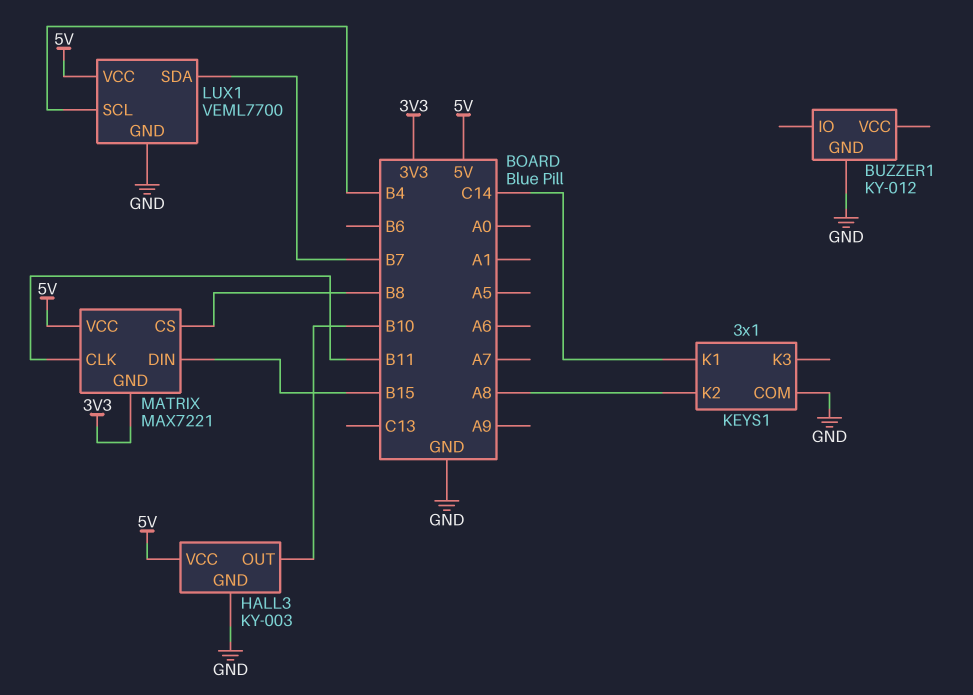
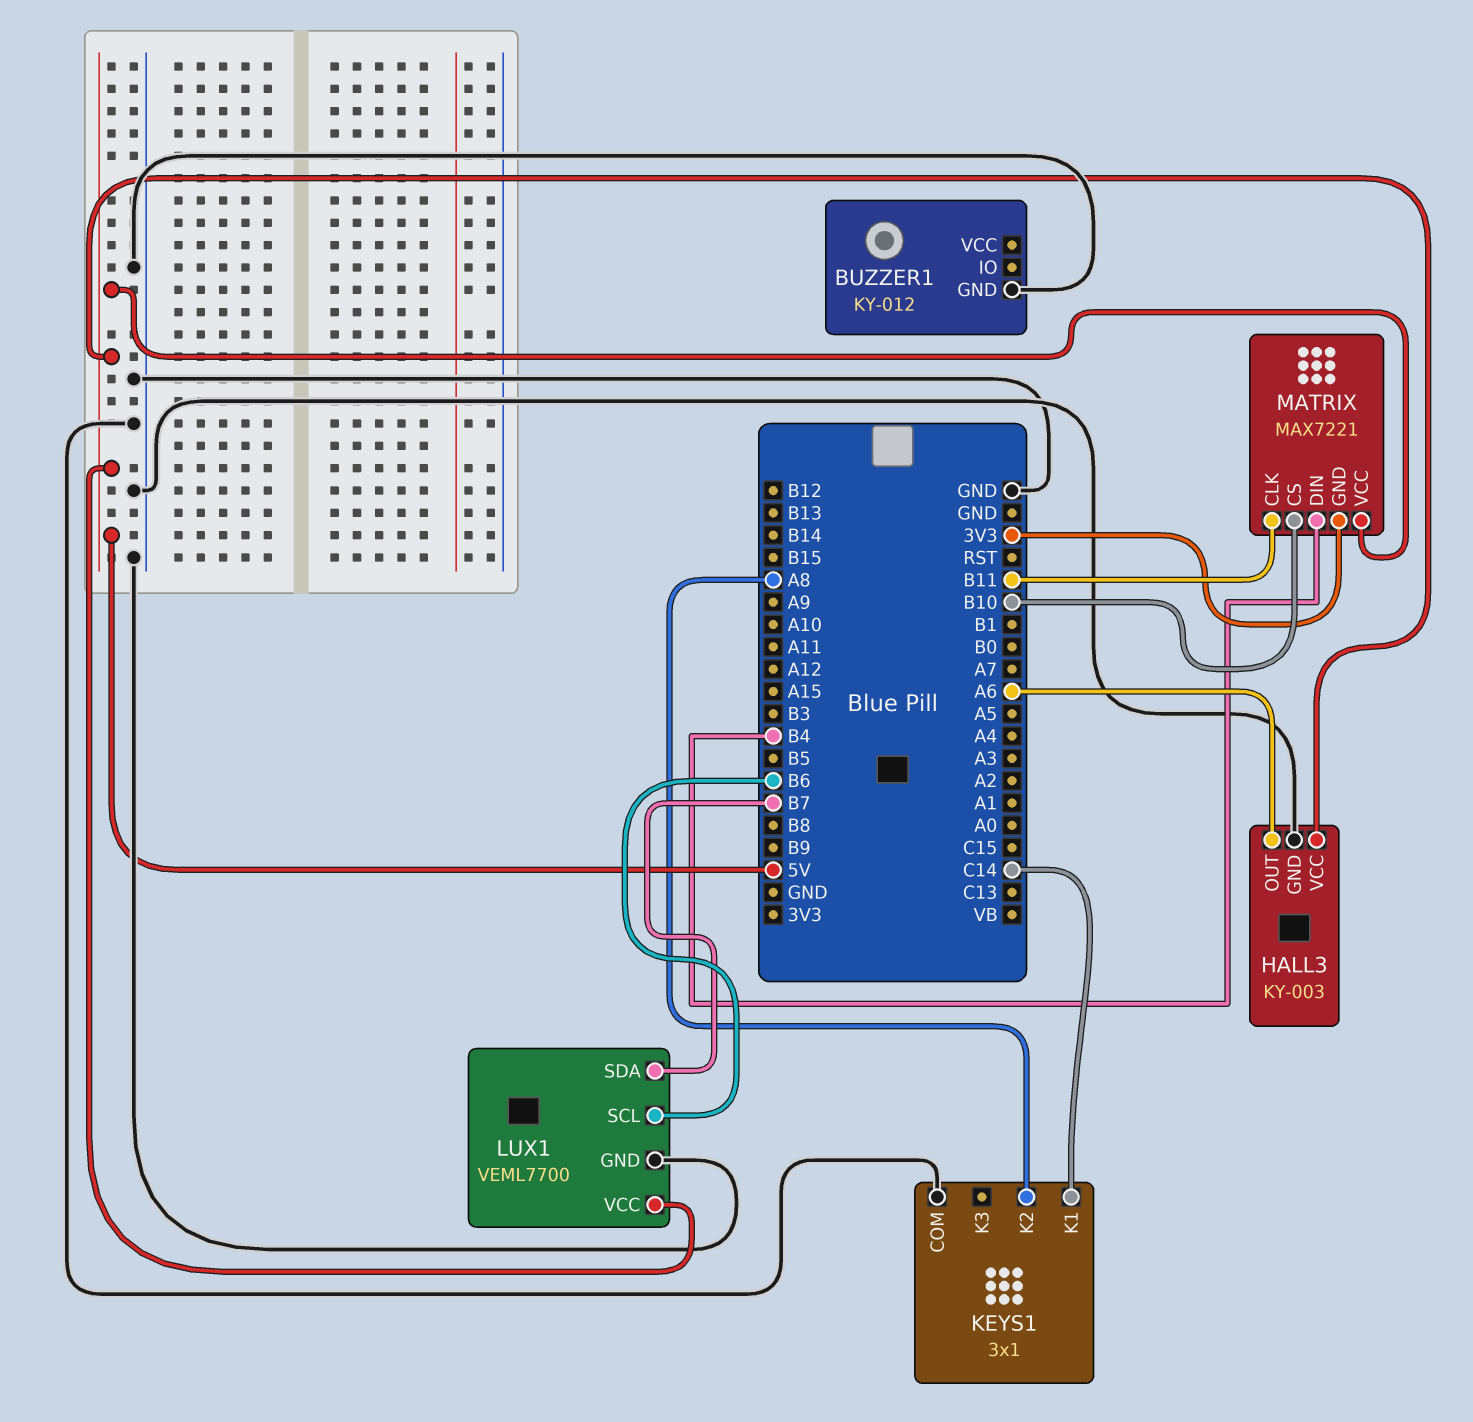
HALL3 pin OUT: B10 -> A6
LUX1 pin SCL: B4 -> B6
MATRIX pin CS: B8 -> B10
MATRIX pin DIN: B15 -> B4

